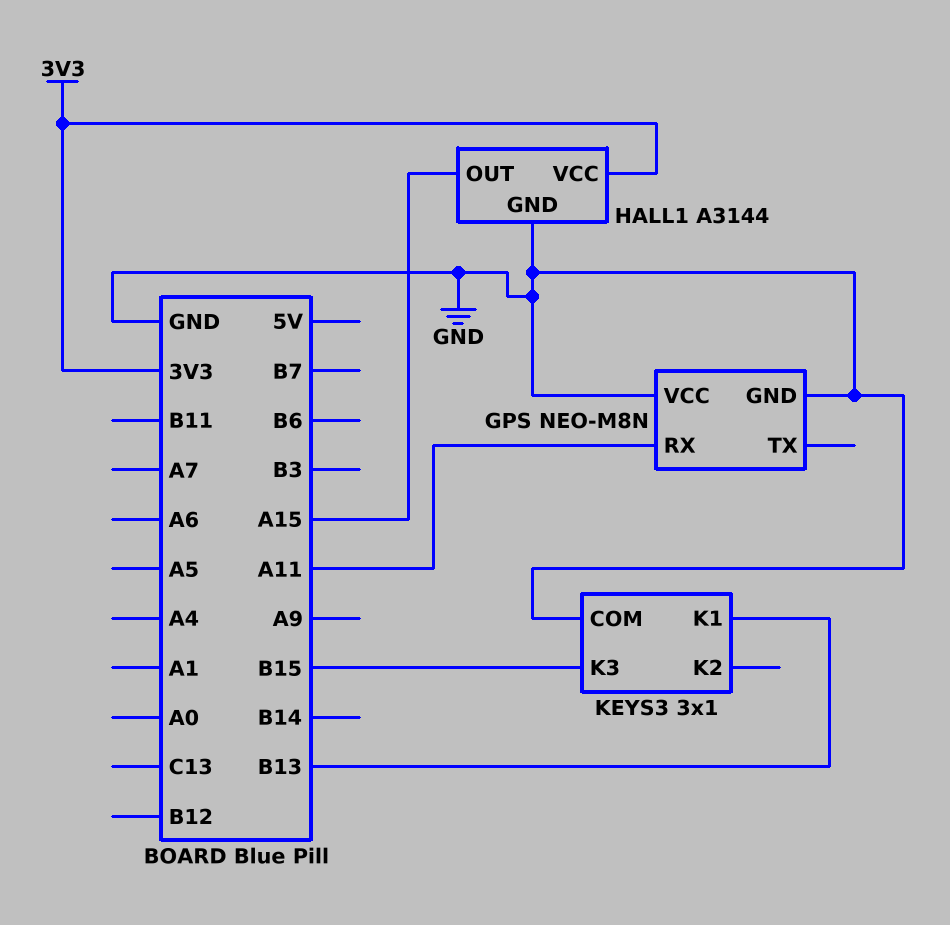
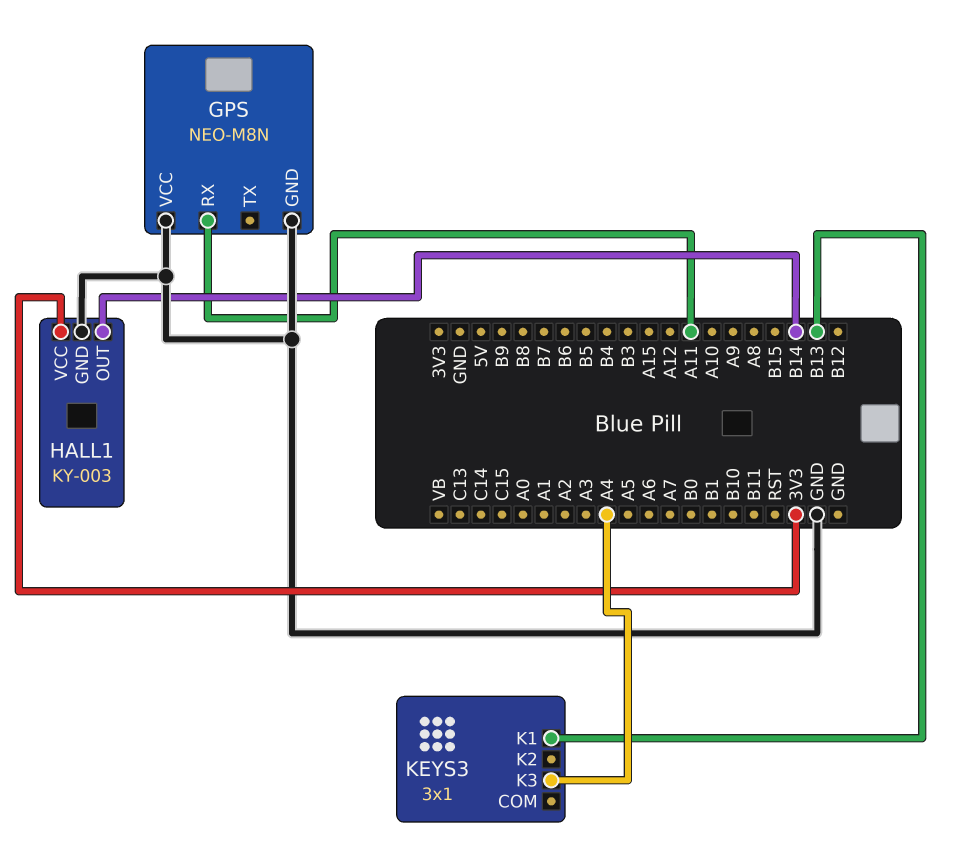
HALL1: A3144 -> KY-003
HALL1 pin OUT: A15 -> B14
KEYS3 pin COM: GND -> none
KEYS3 pin K3: B15 -> A4

